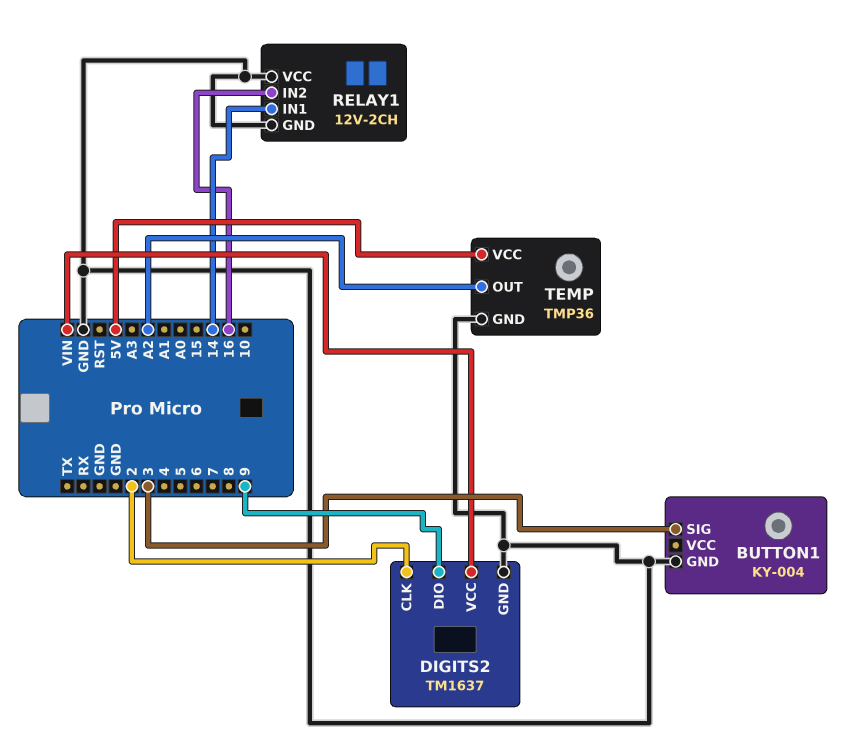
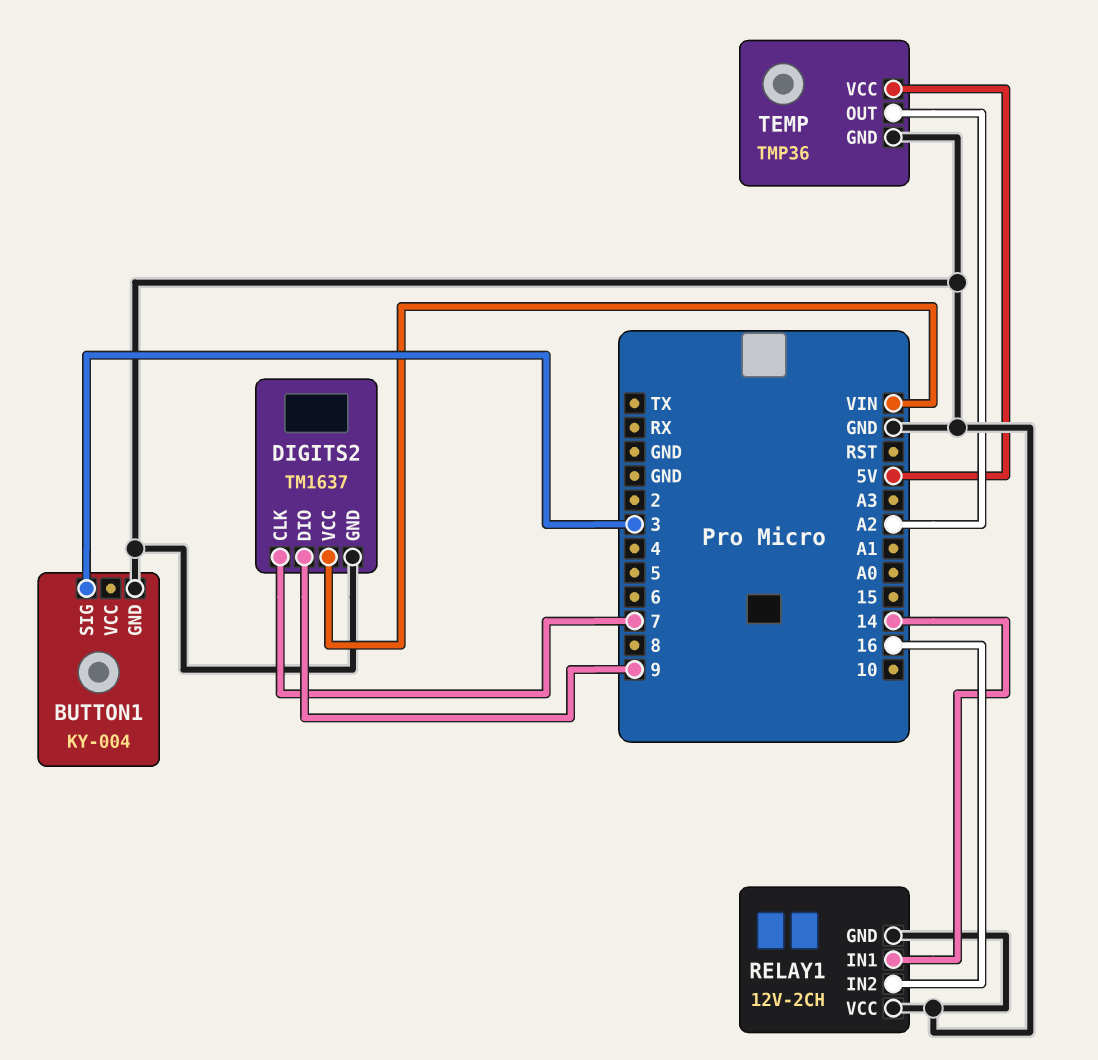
DIGITS2 pin CLK: 2 -> 7

